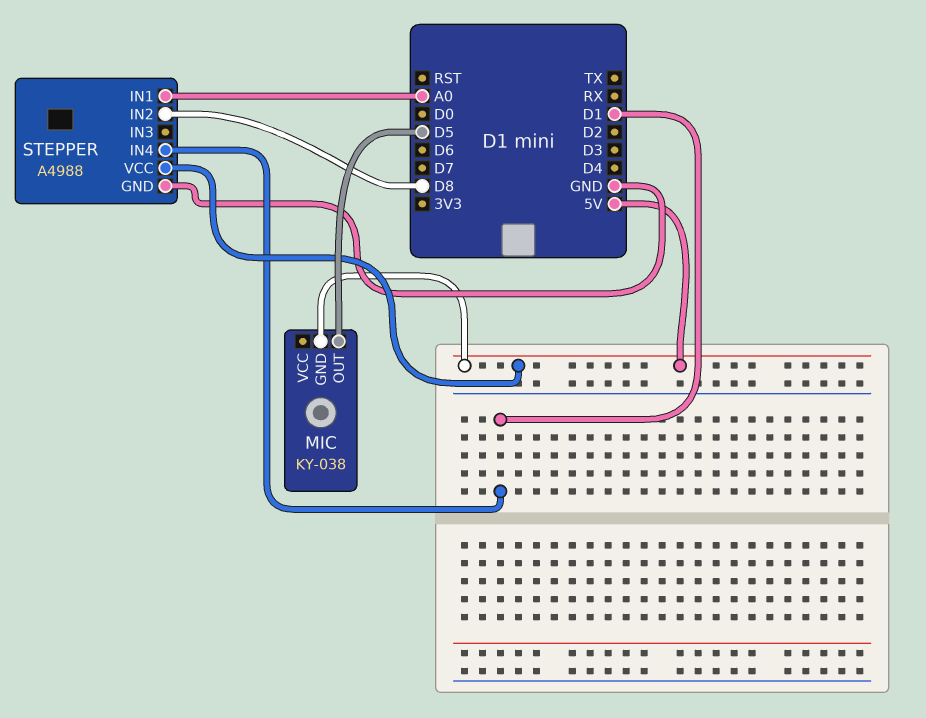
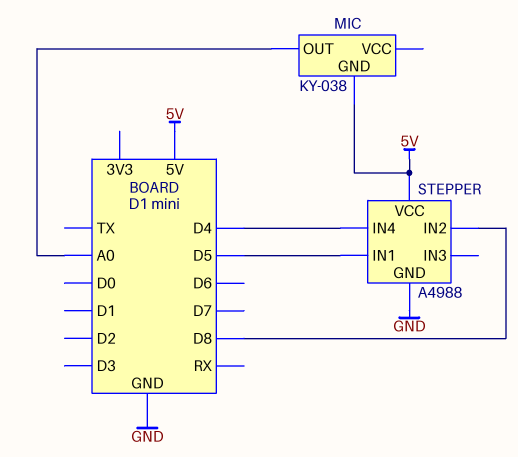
MIC pin OUT: D5 -> A0
STEPPER pin IN1: A0 -> D5
STEPPER pin IN4: D1 -> D4

